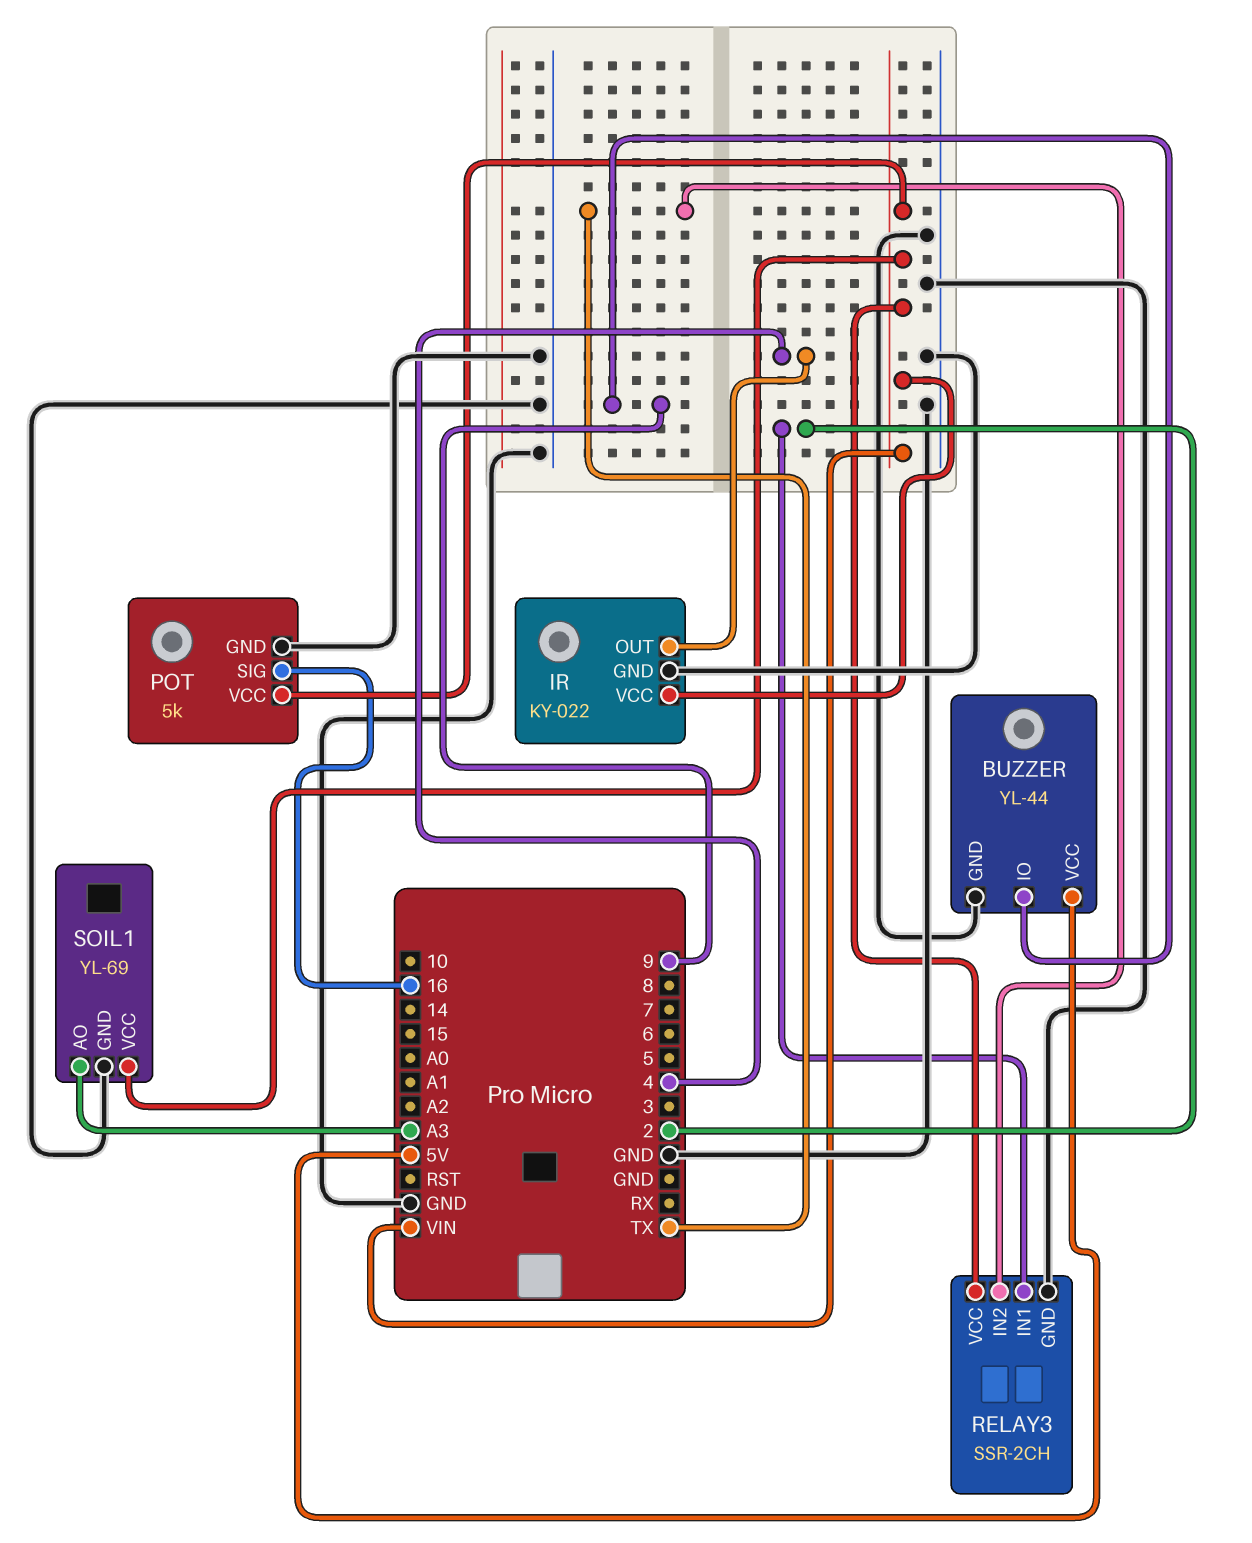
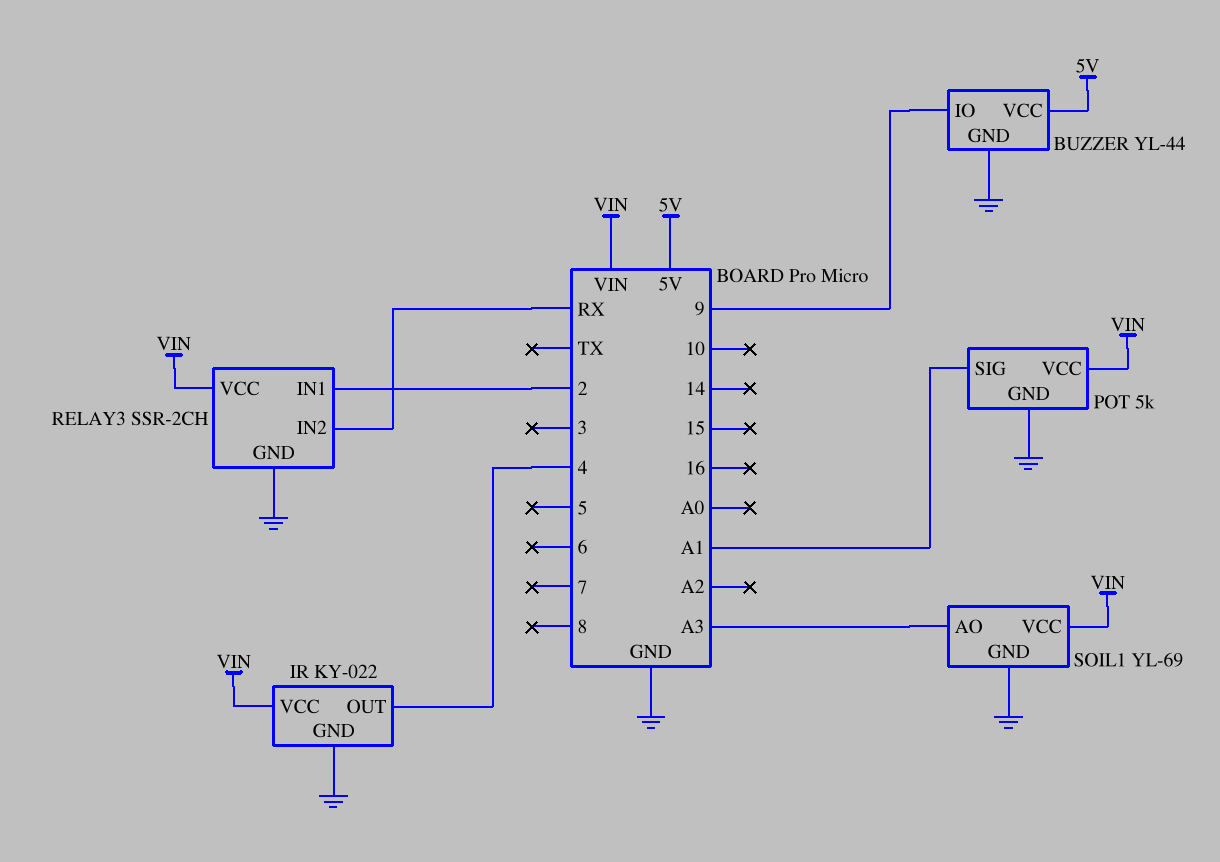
POT pin SIG: 16 -> A1
RELAY3 pin IN2: TX -> RX

